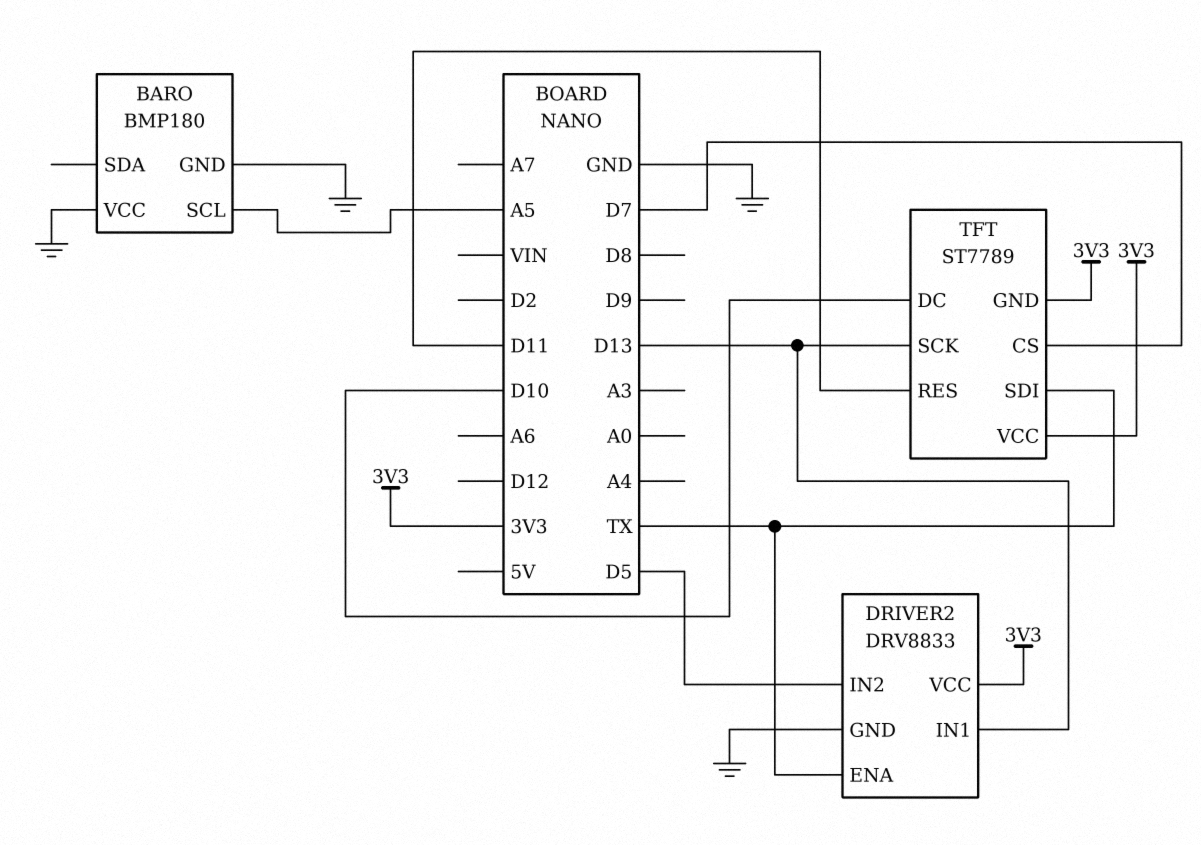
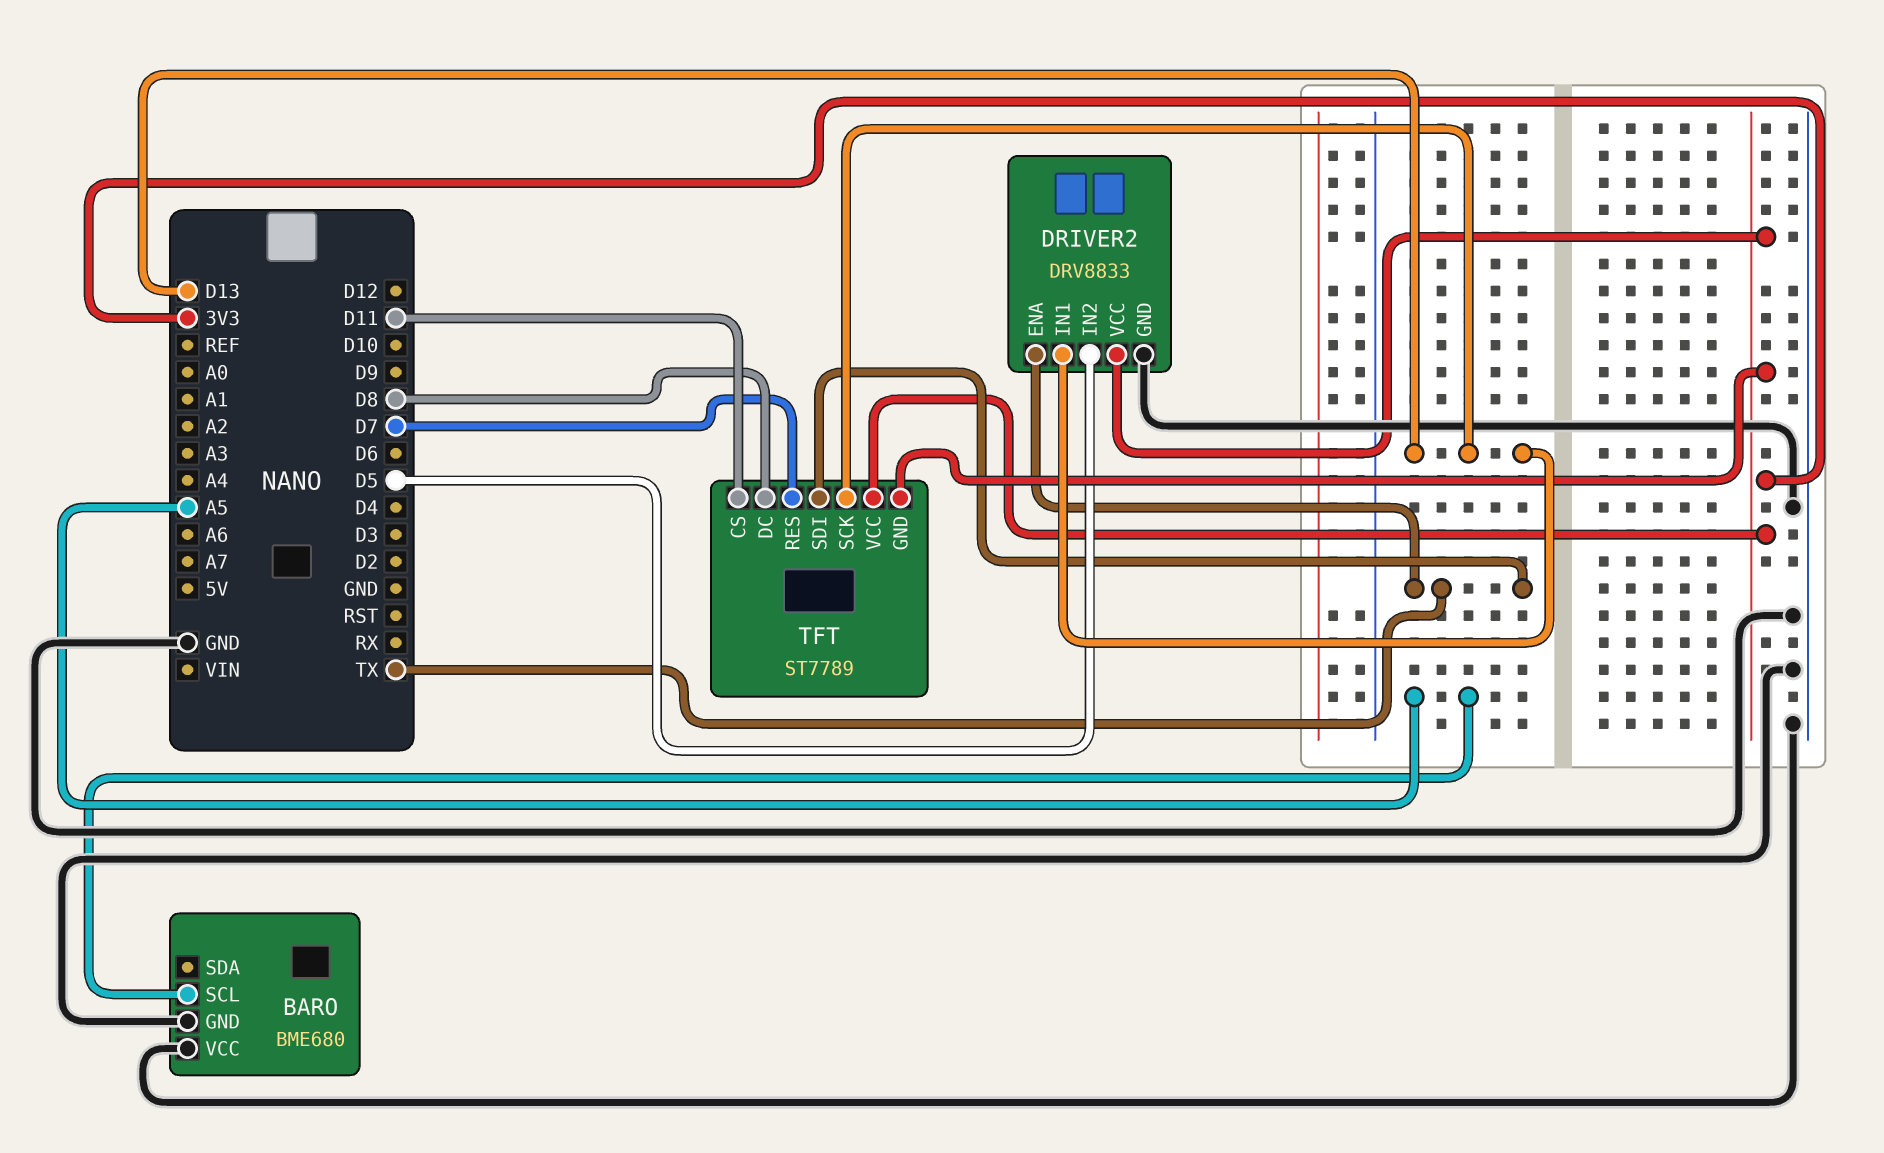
BARO: BMP180 -> BME680
TFT pin CS: D7 -> D11
TFT pin DC: D10 -> D8
TFT pin RES: D11 -> D7

